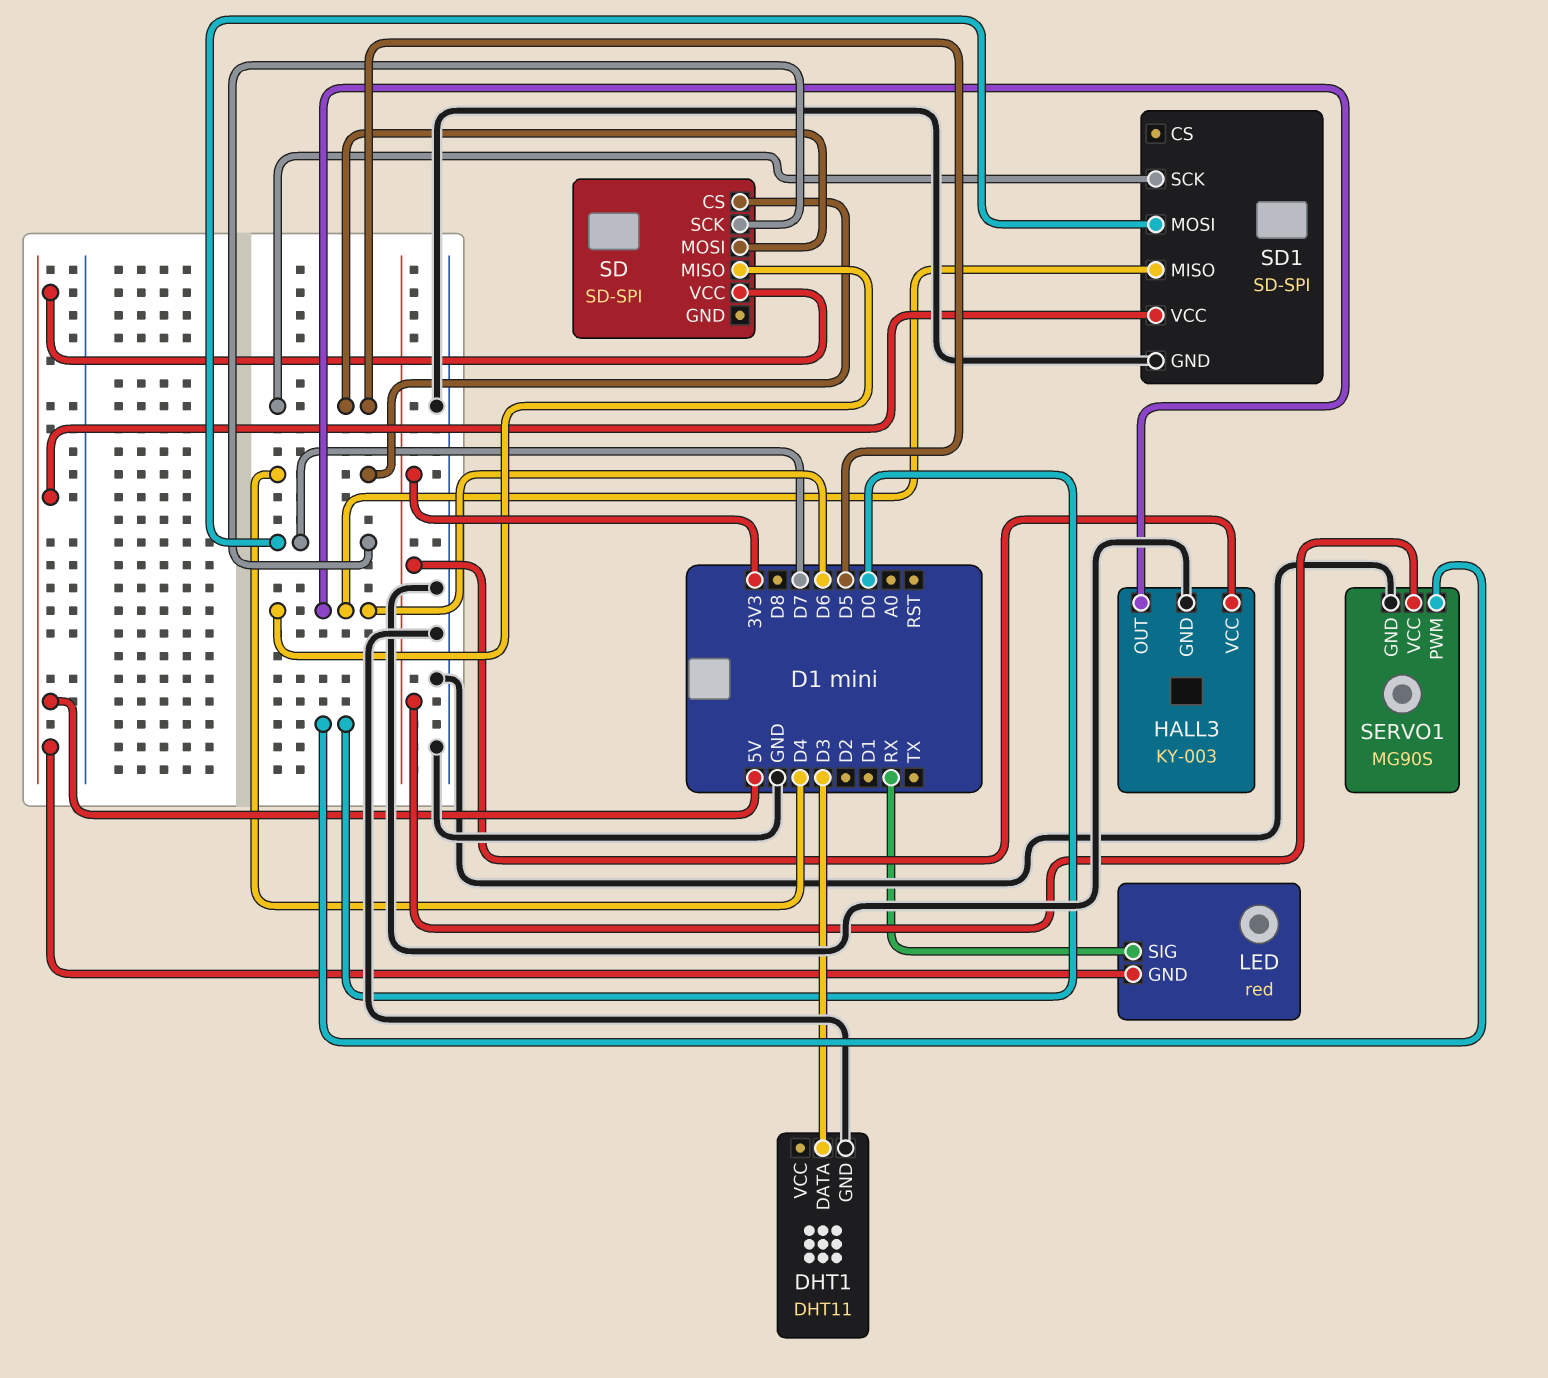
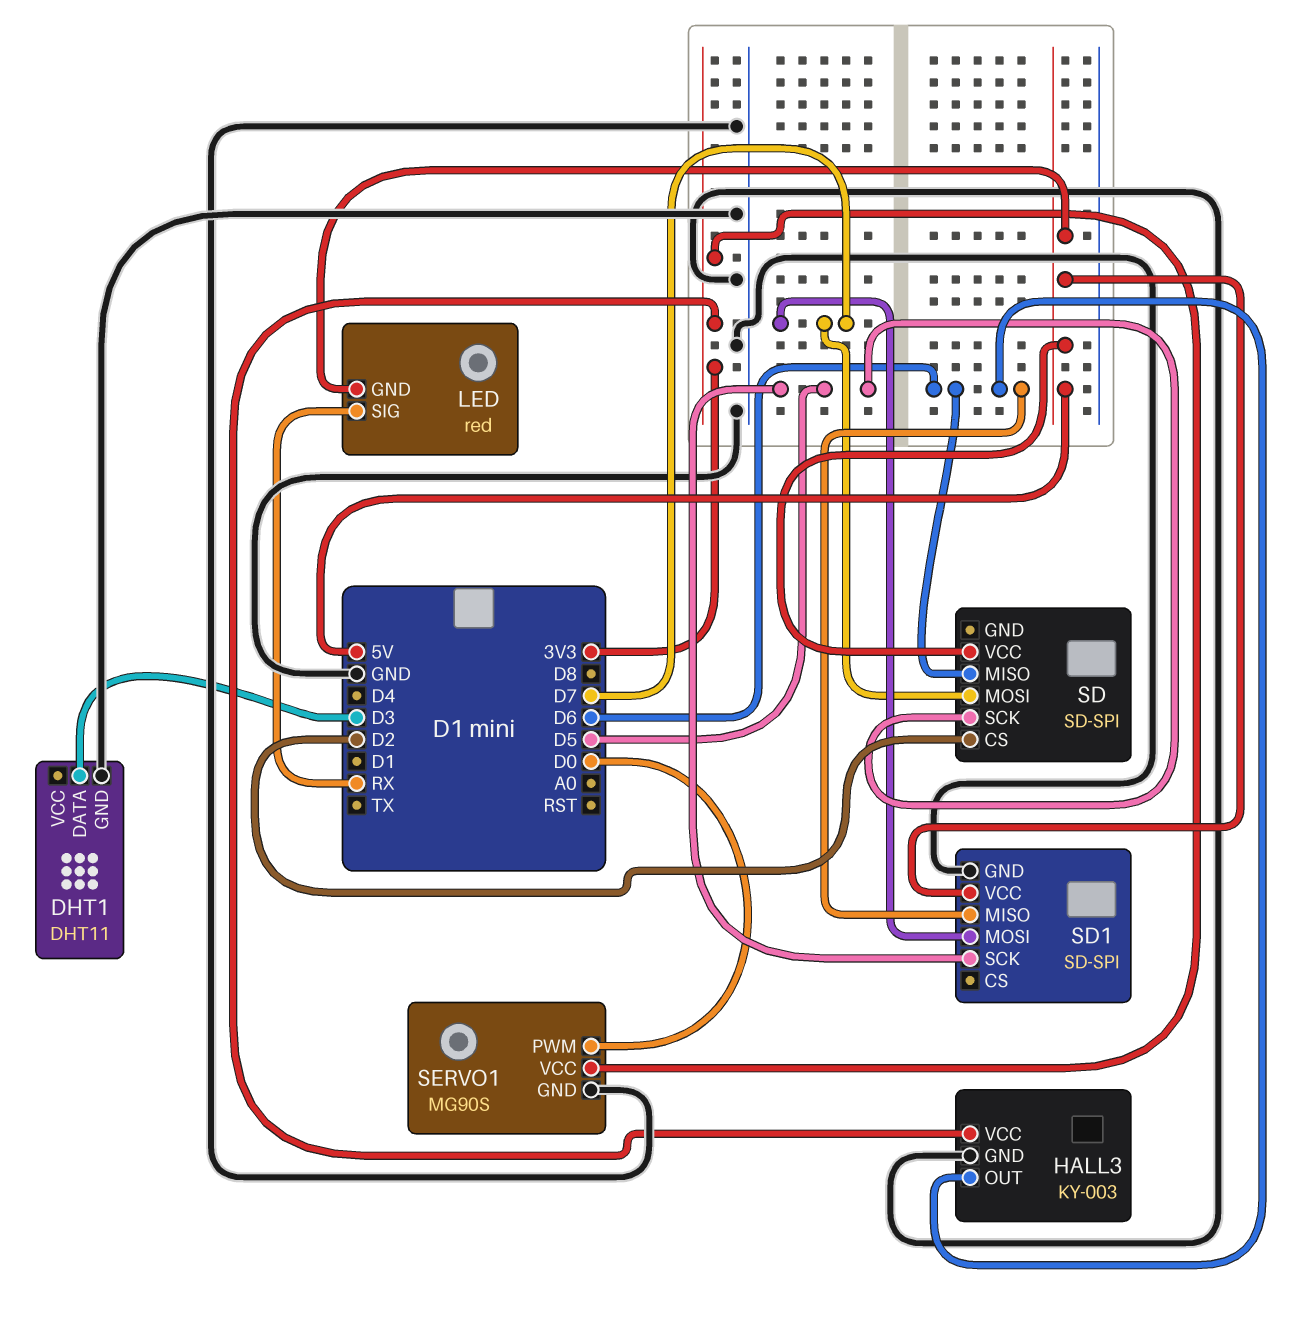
SD pin CS: D4 -> D2
SD pin MOSI: D5 -> D7
SD pin SCK: D7 -> D5

